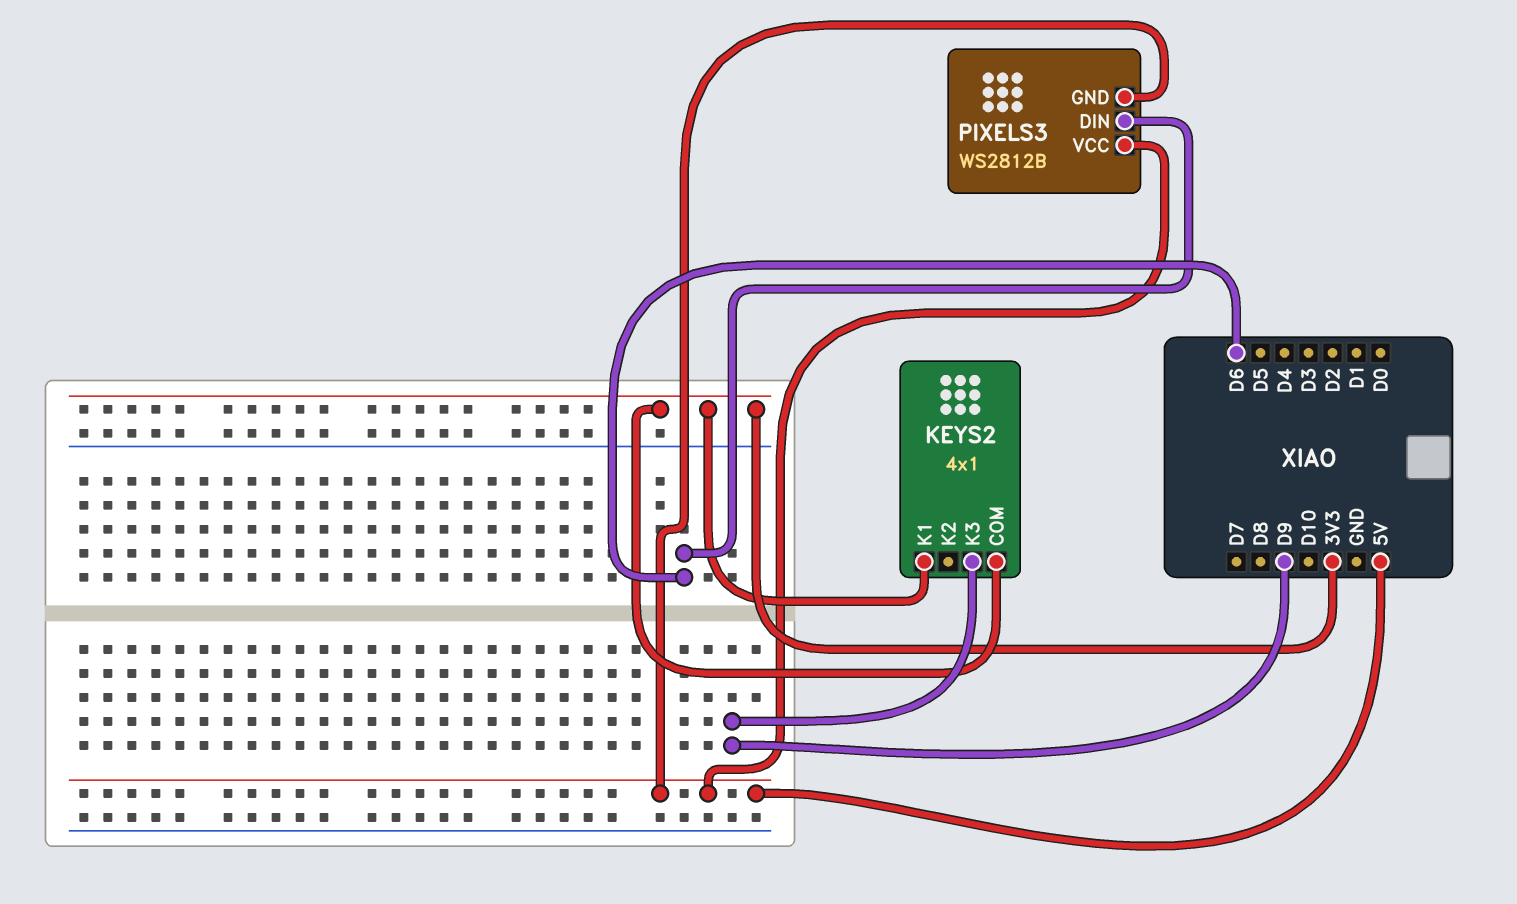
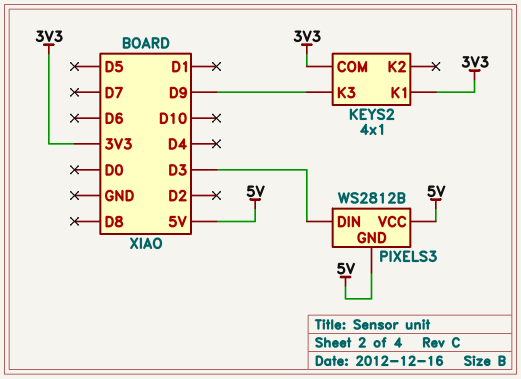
PIXELS3 pin DIN: D6 -> D3

